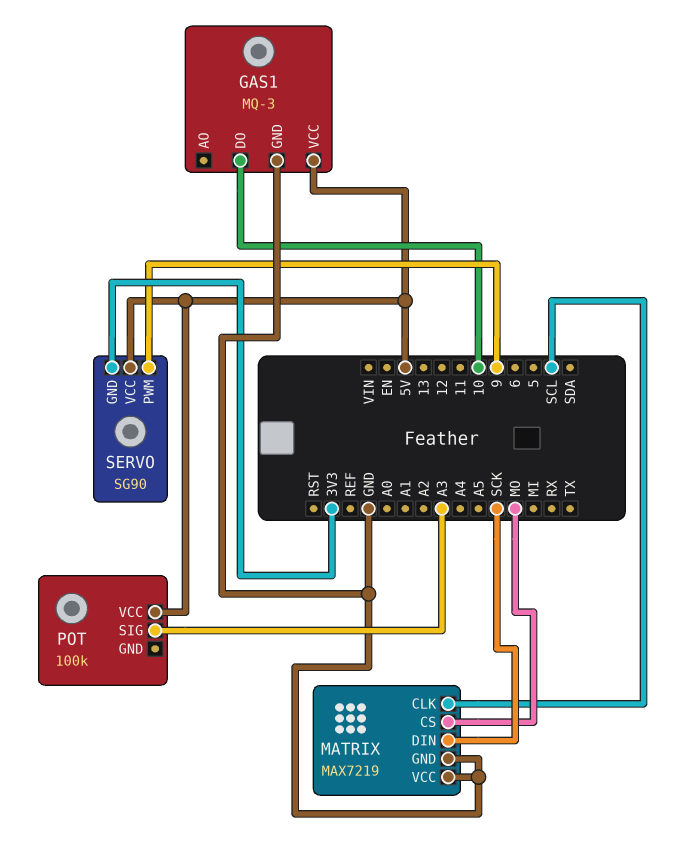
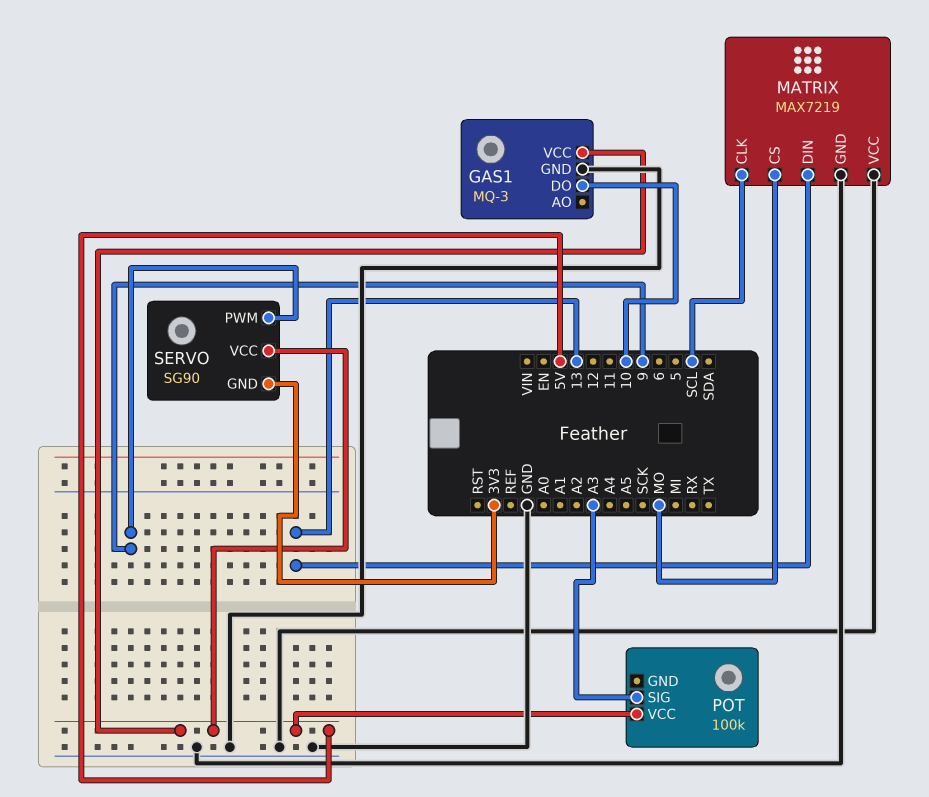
MATRIX pin DIN: SCK -> 13

